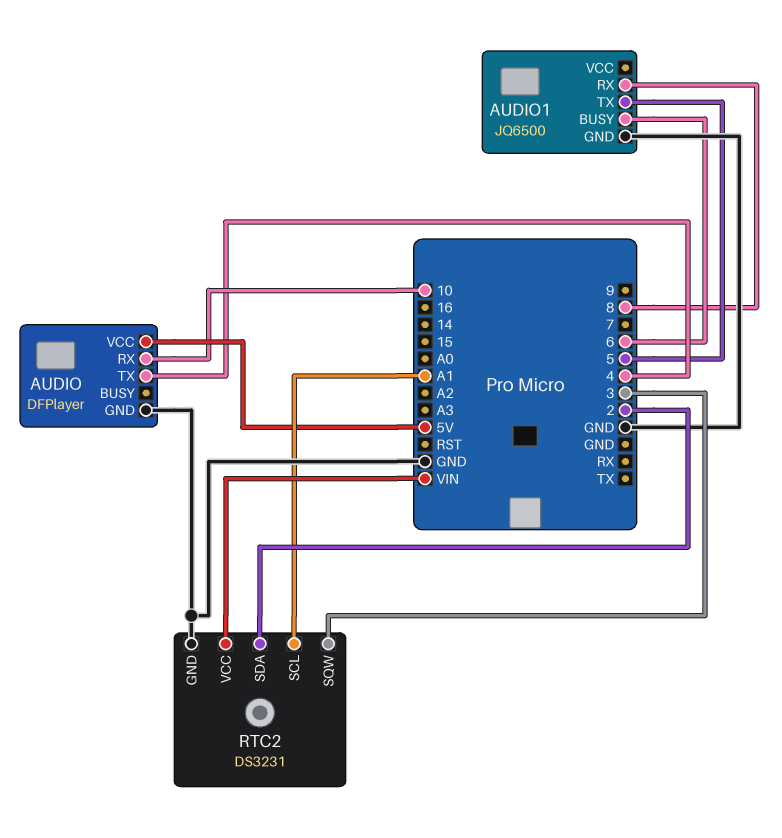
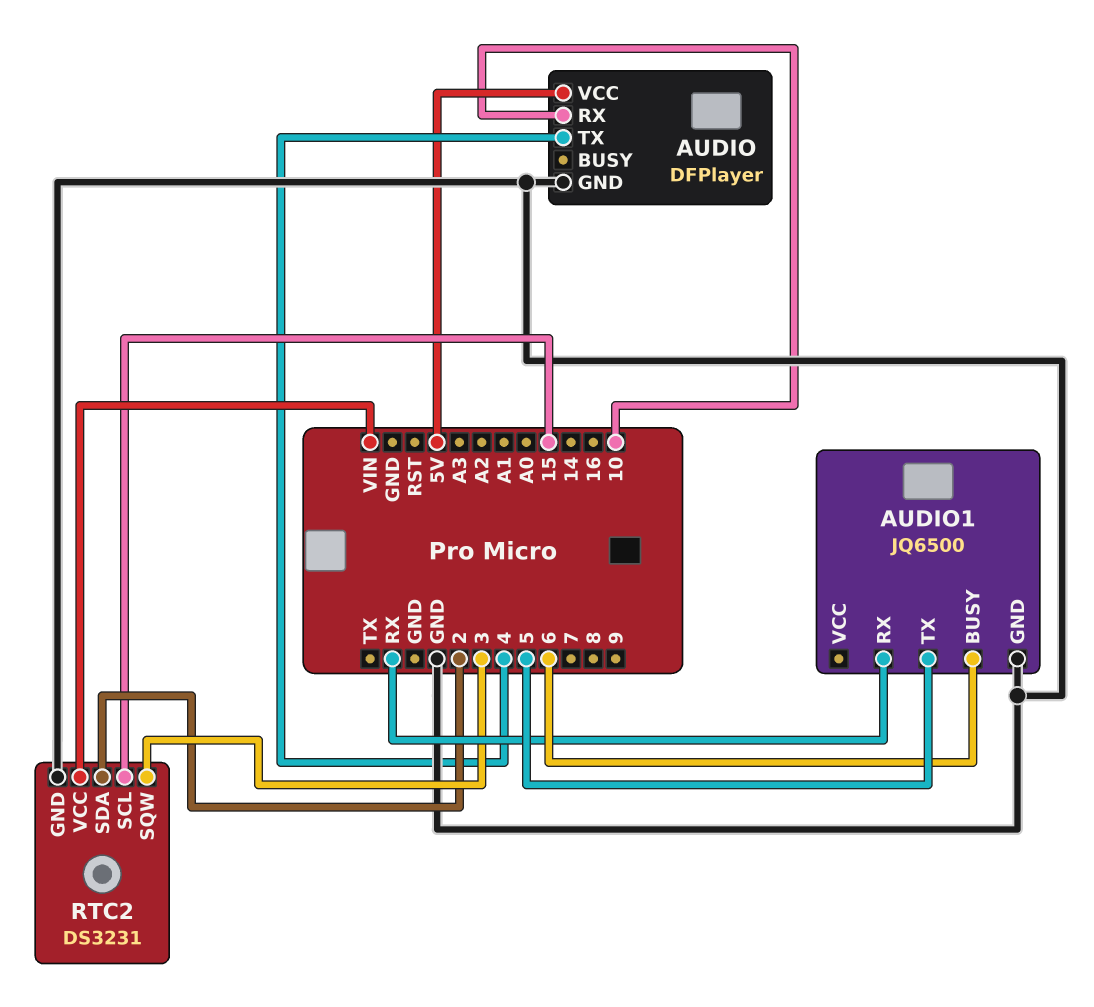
AUDIO1 pin RX: 8 -> RX
RTC2 pin SCL: A1 -> 15

